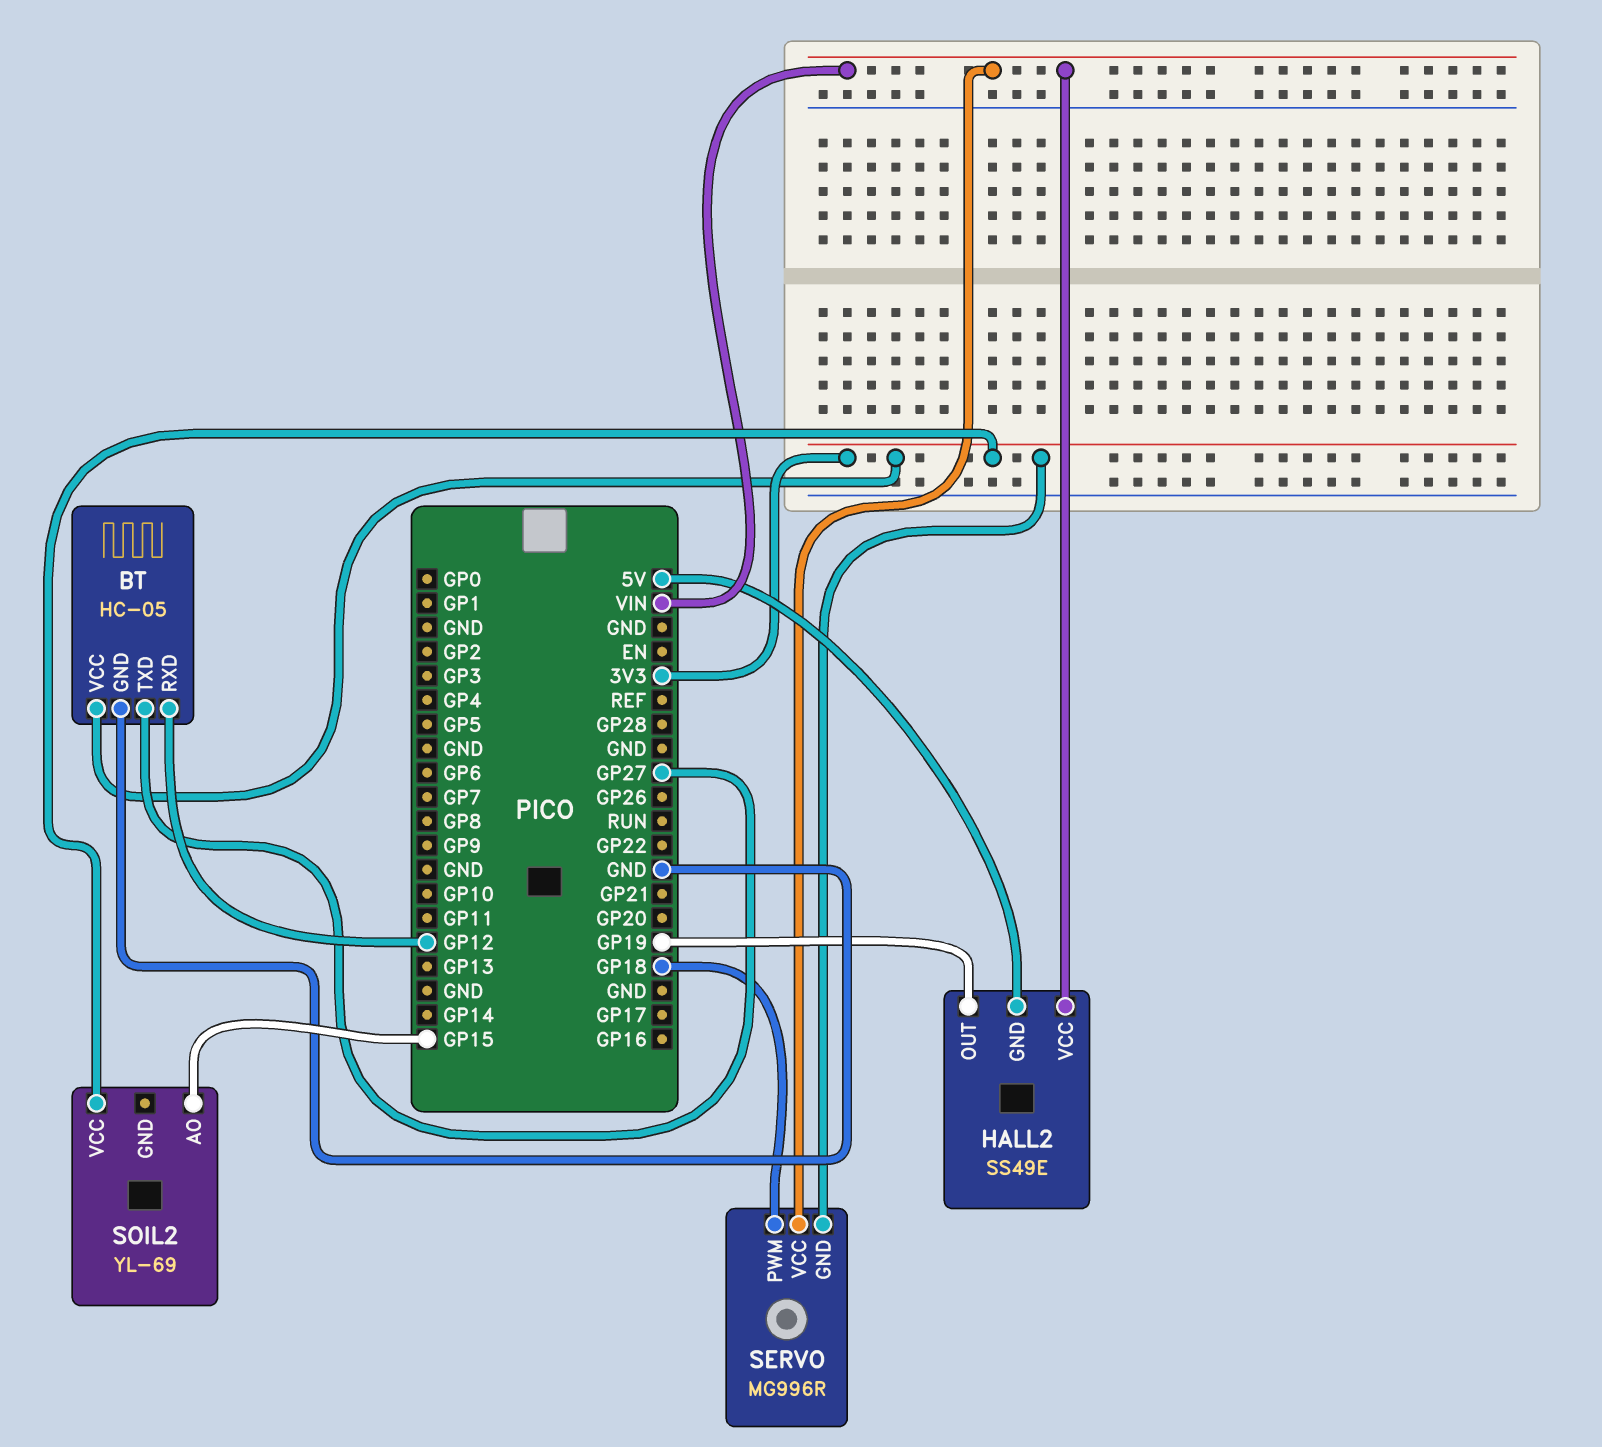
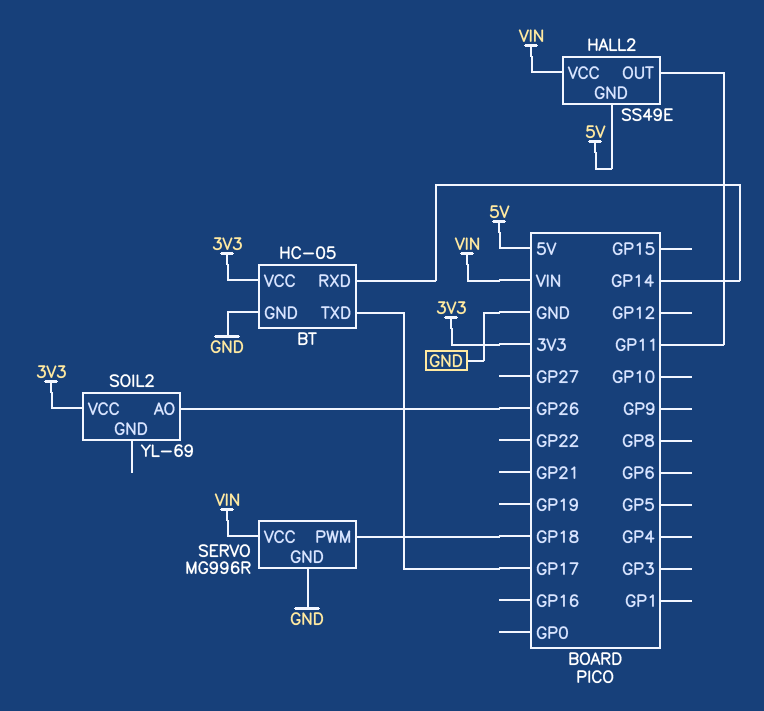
BT pin RXD: GP12 -> GP14
BT pin TXD: GP27 -> GP17
HALL2 pin OUT: GP19 -> GP11
SERVO pin GND: 3V3 -> GND
SOIL2 pin AO: GP15 -> GP26

